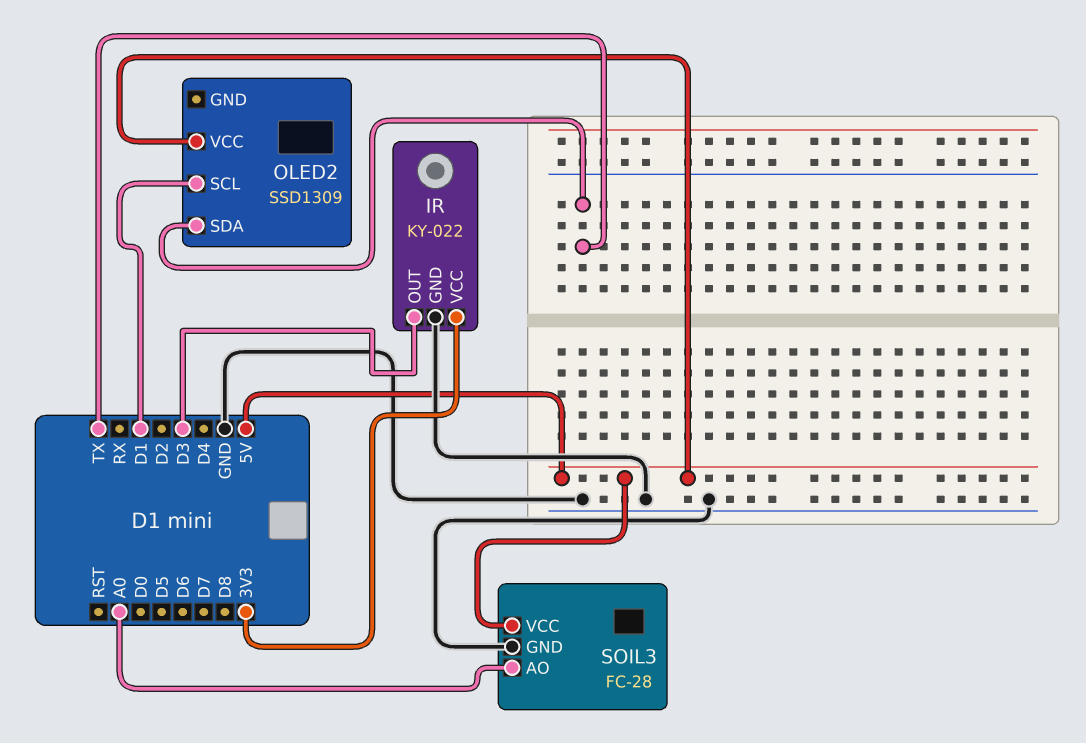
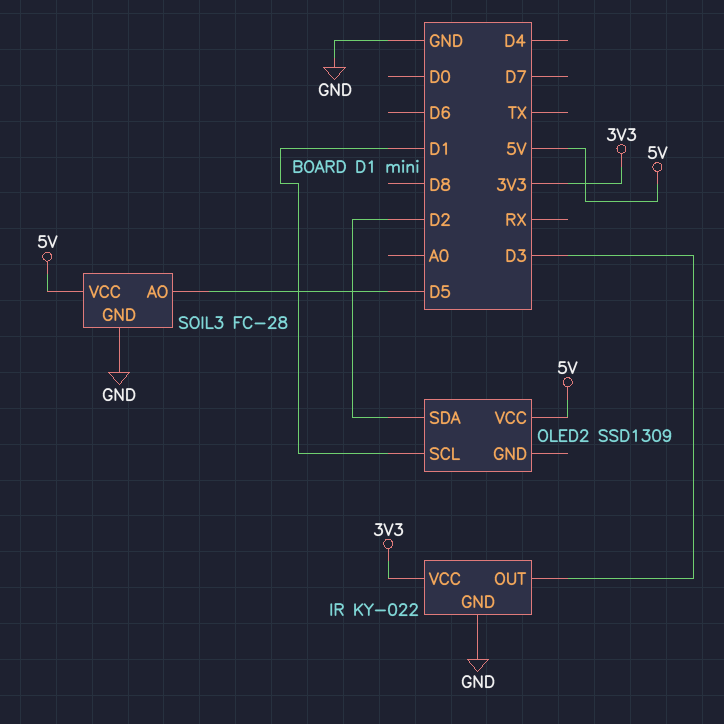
OLED2 pin SDA: TX -> D2
SOIL3 pin AO: A0 -> D5

